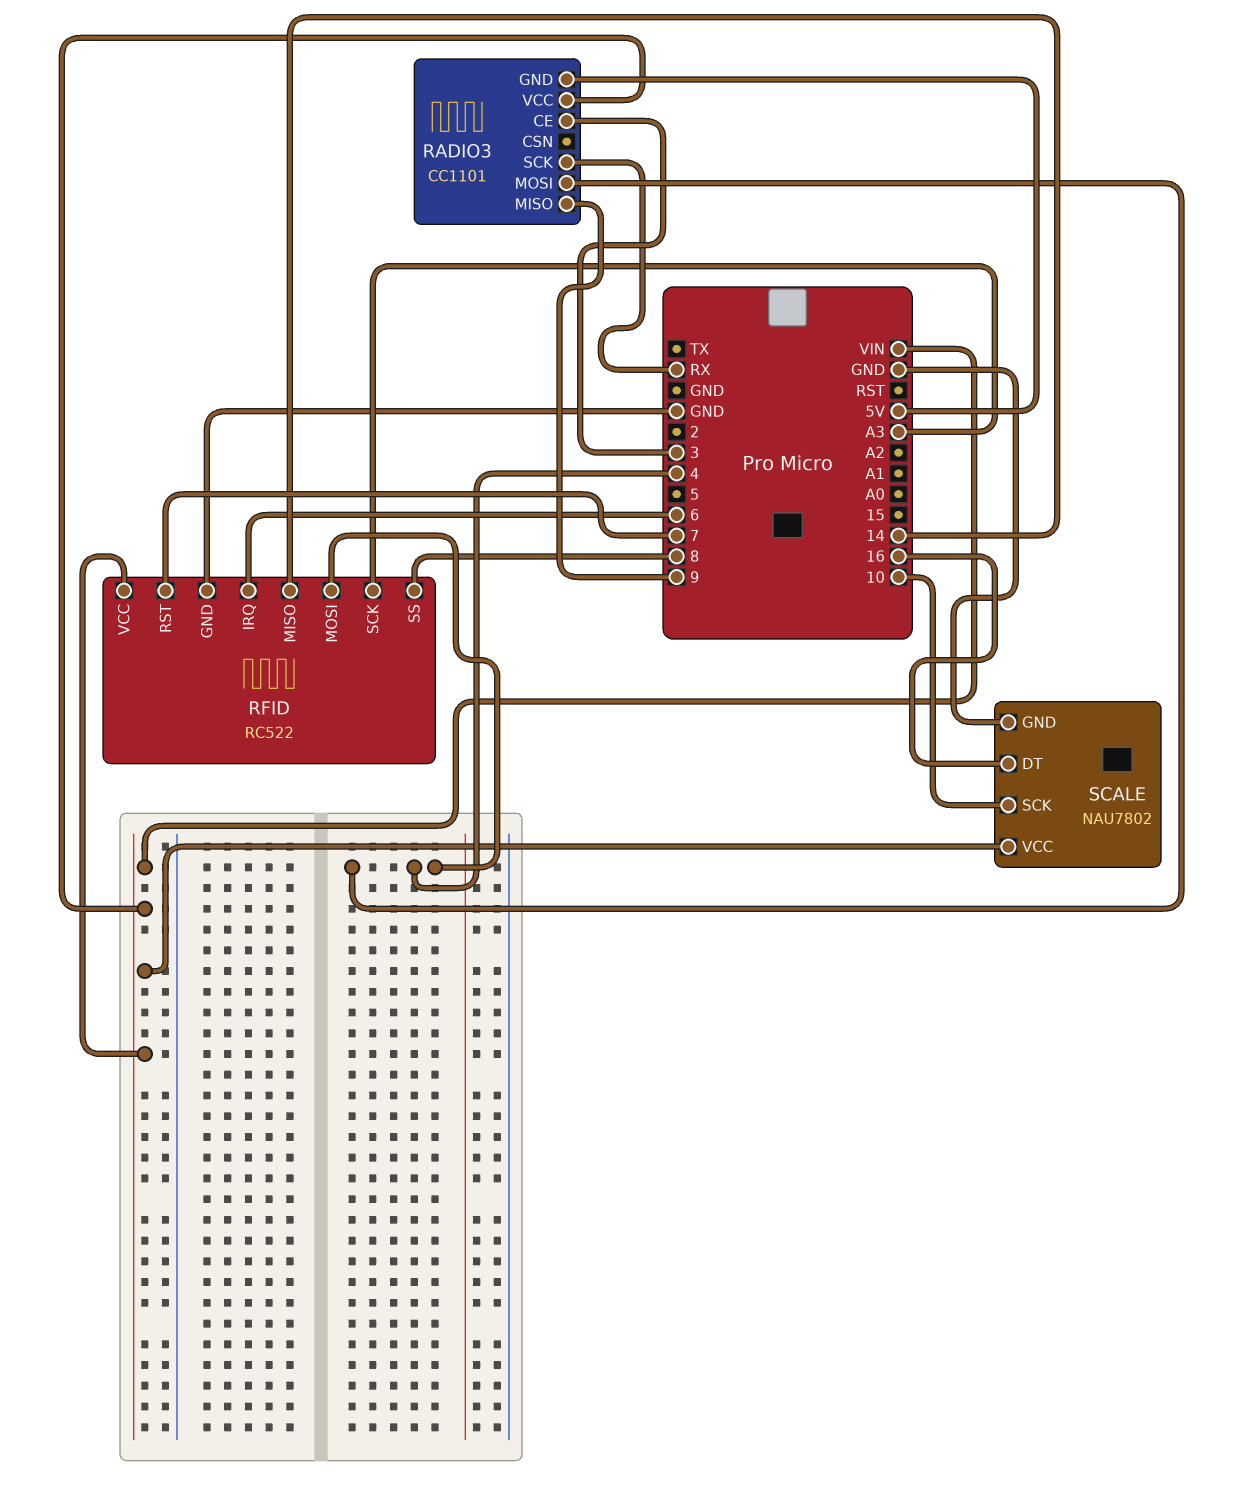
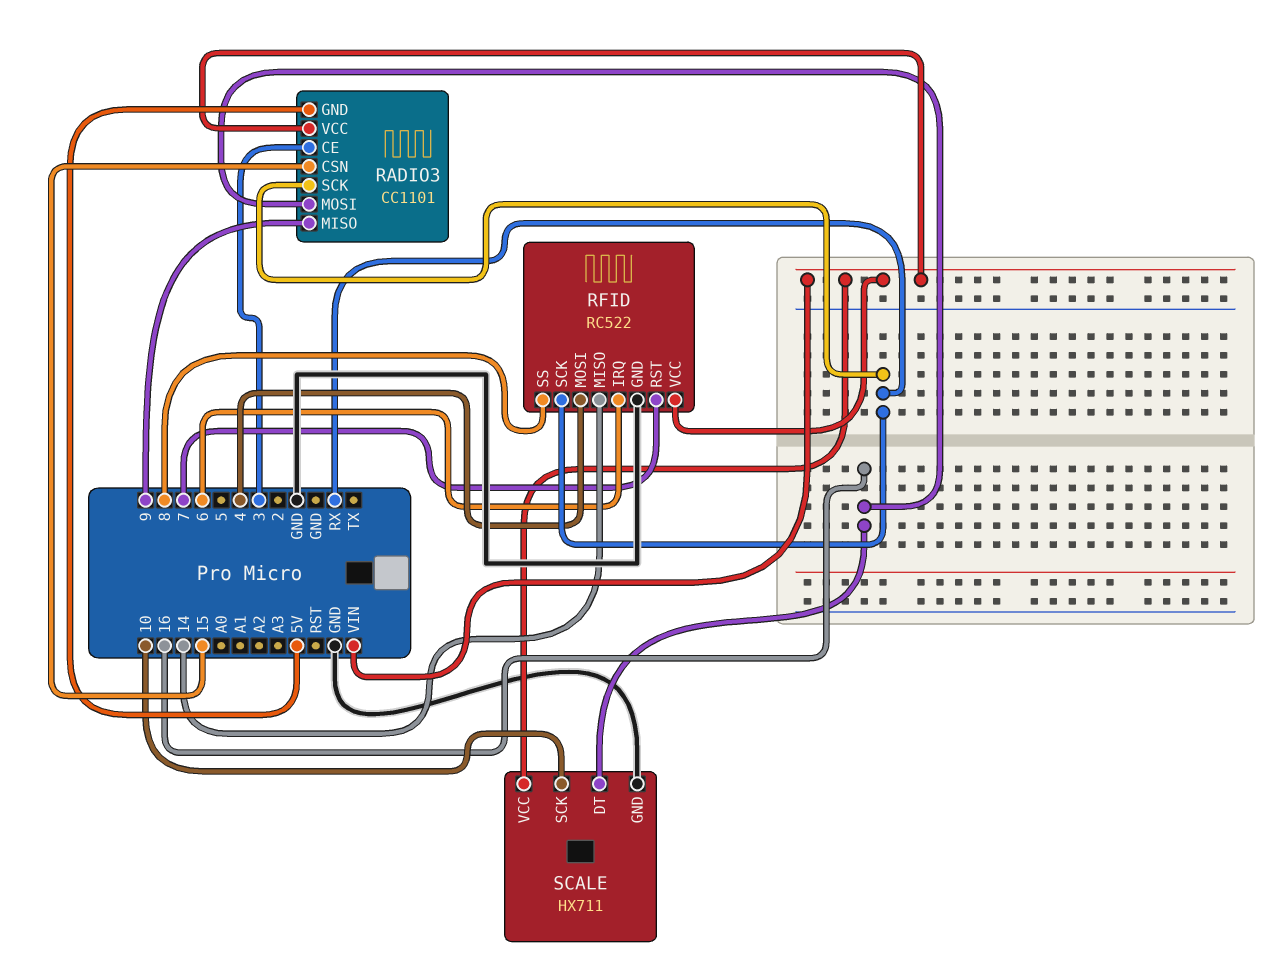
RADIO3 pin CSN: none -> 15
RADIO3 pin MOSI: 4 -> 16
RFID pin SCK: A3 -> RX
SCALE: NAU7802 -> HX711

